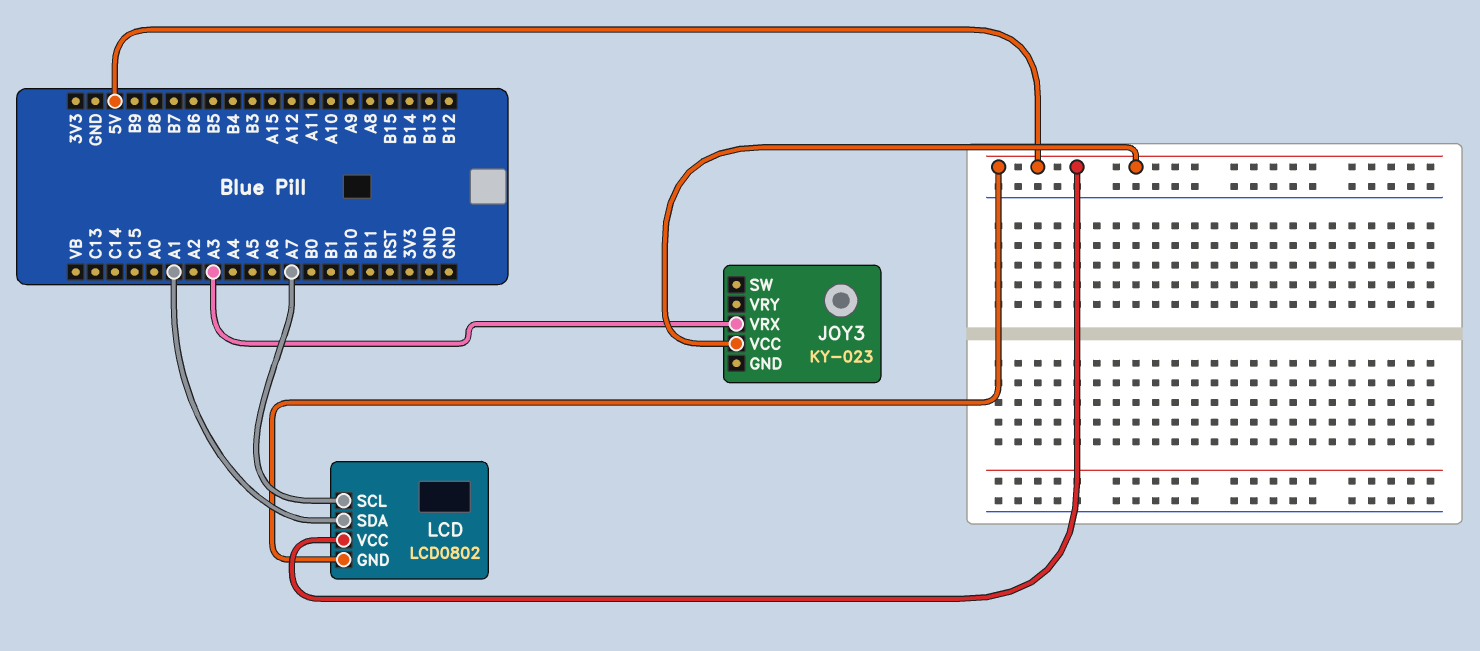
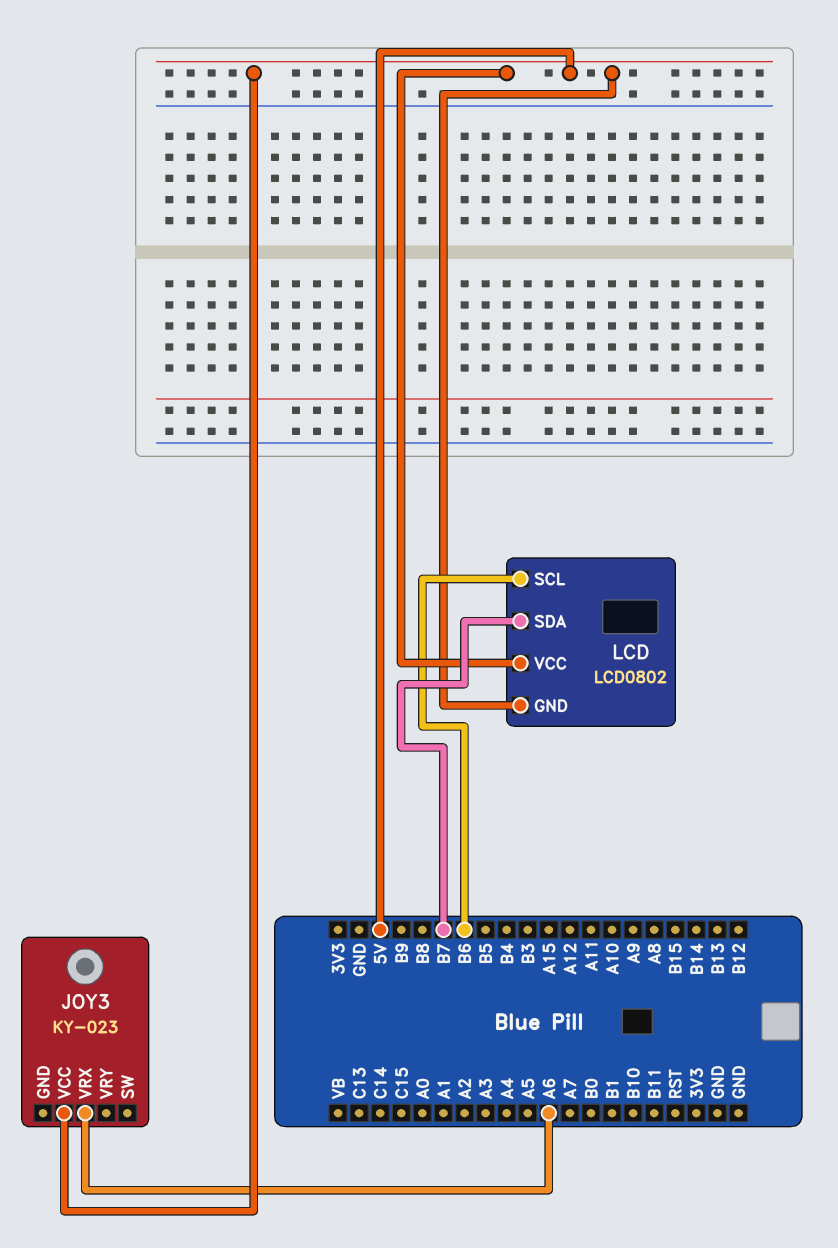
JOY3 pin VRX: A3 -> A6
LCD pin SCL: A7 -> B6
LCD pin SDA: A1 -> B7

